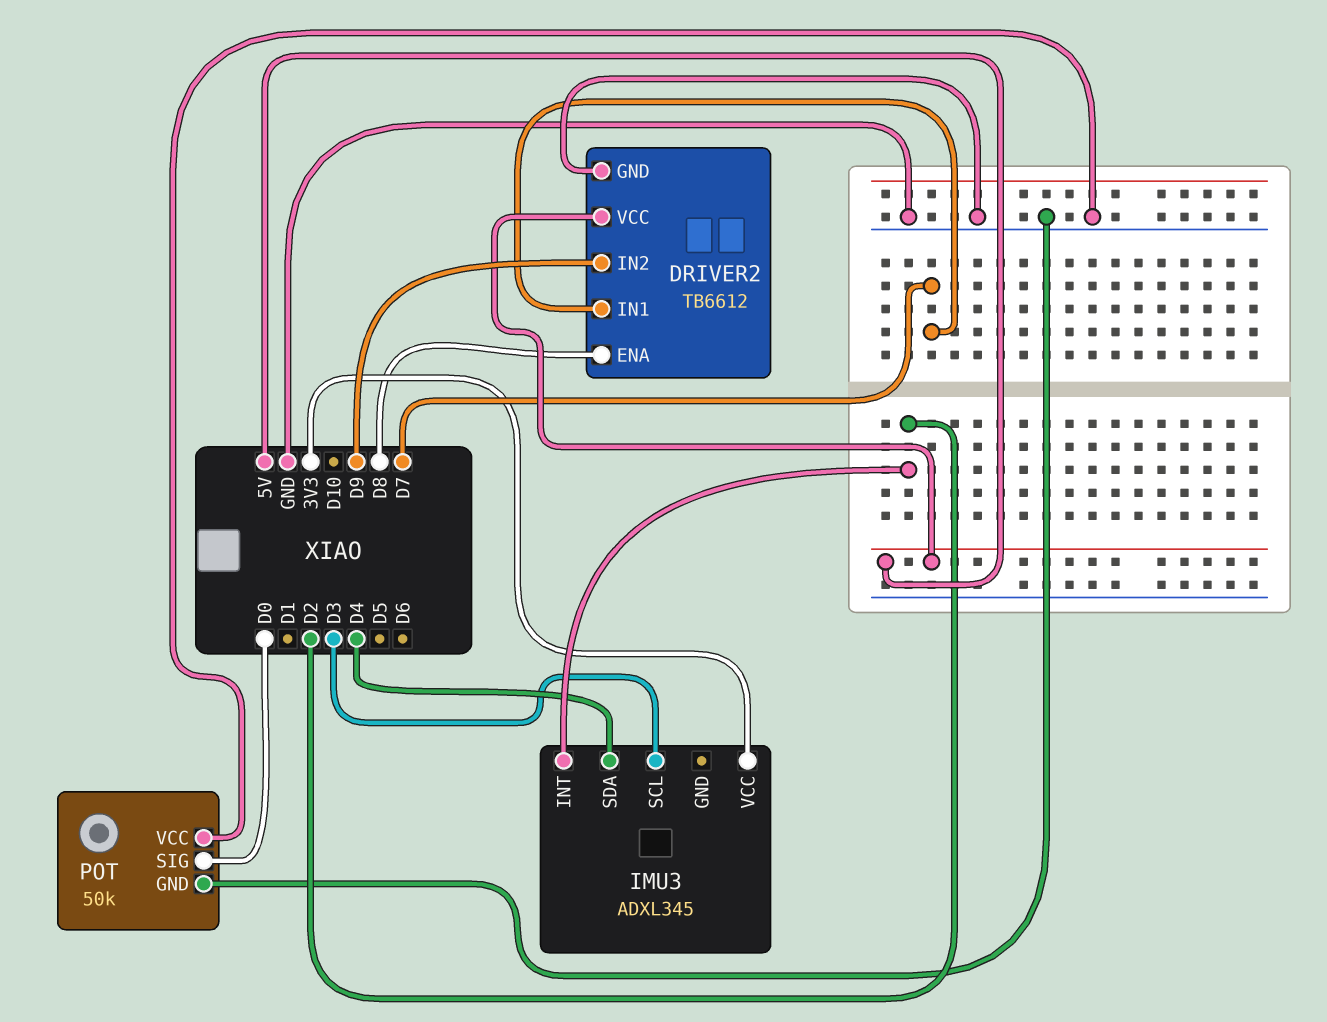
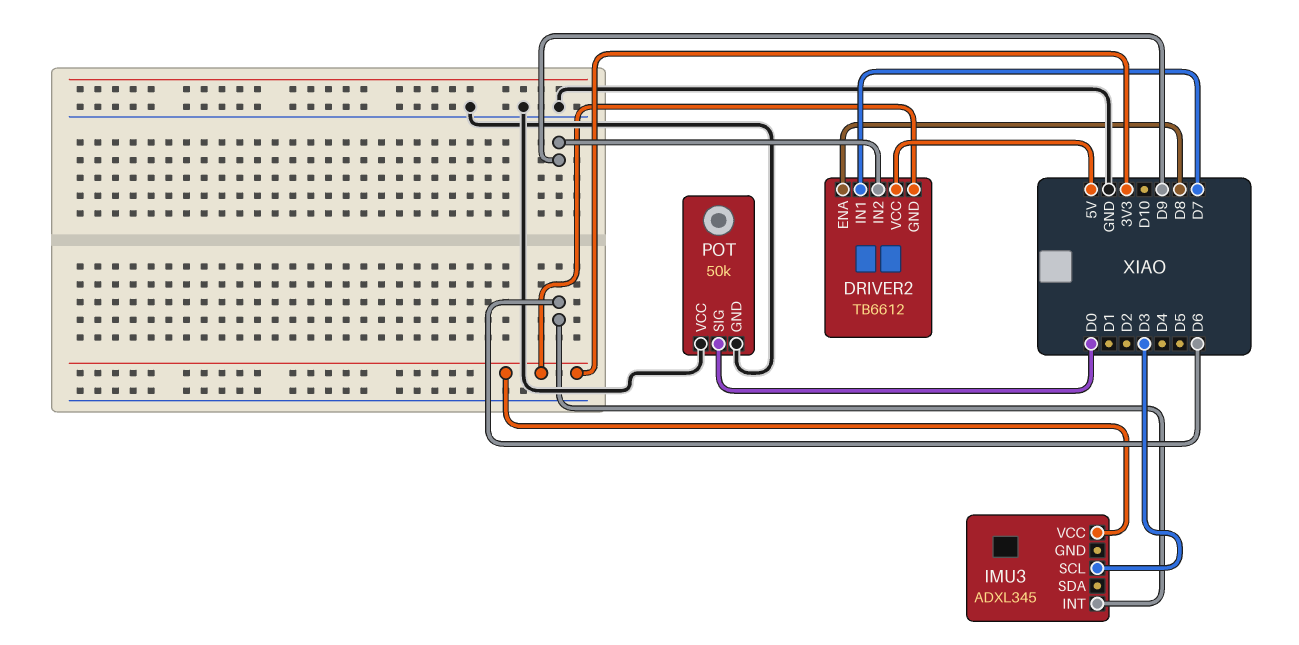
DRIVER2 pin GND: GND -> 3V3
IMU3 pin INT: D2 -> D6
IMU3 pin SDA: D4 -> none

